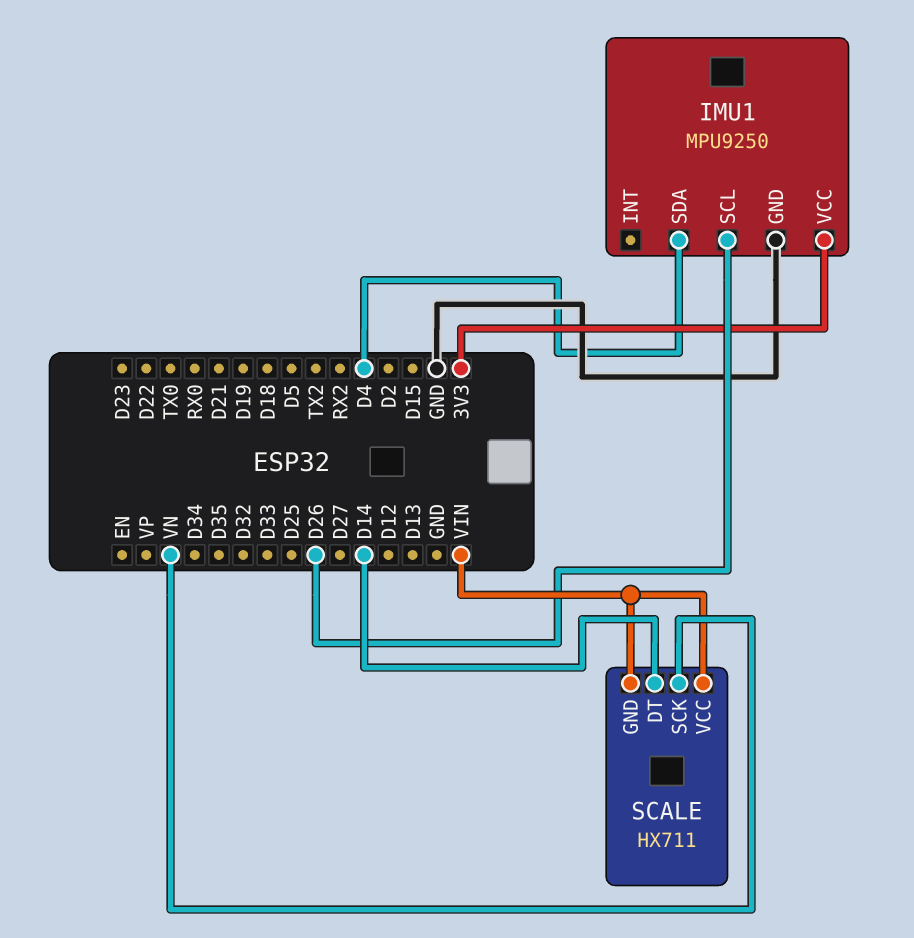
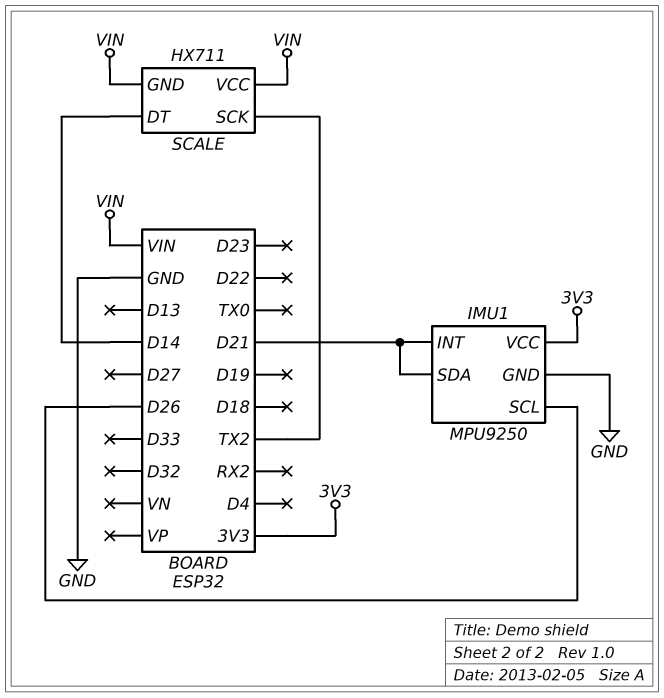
IMU1 pin INT: none -> D21
IMU1 pin SDA: D4 -> D21
SCALE pin SCK: VN -> TX2

